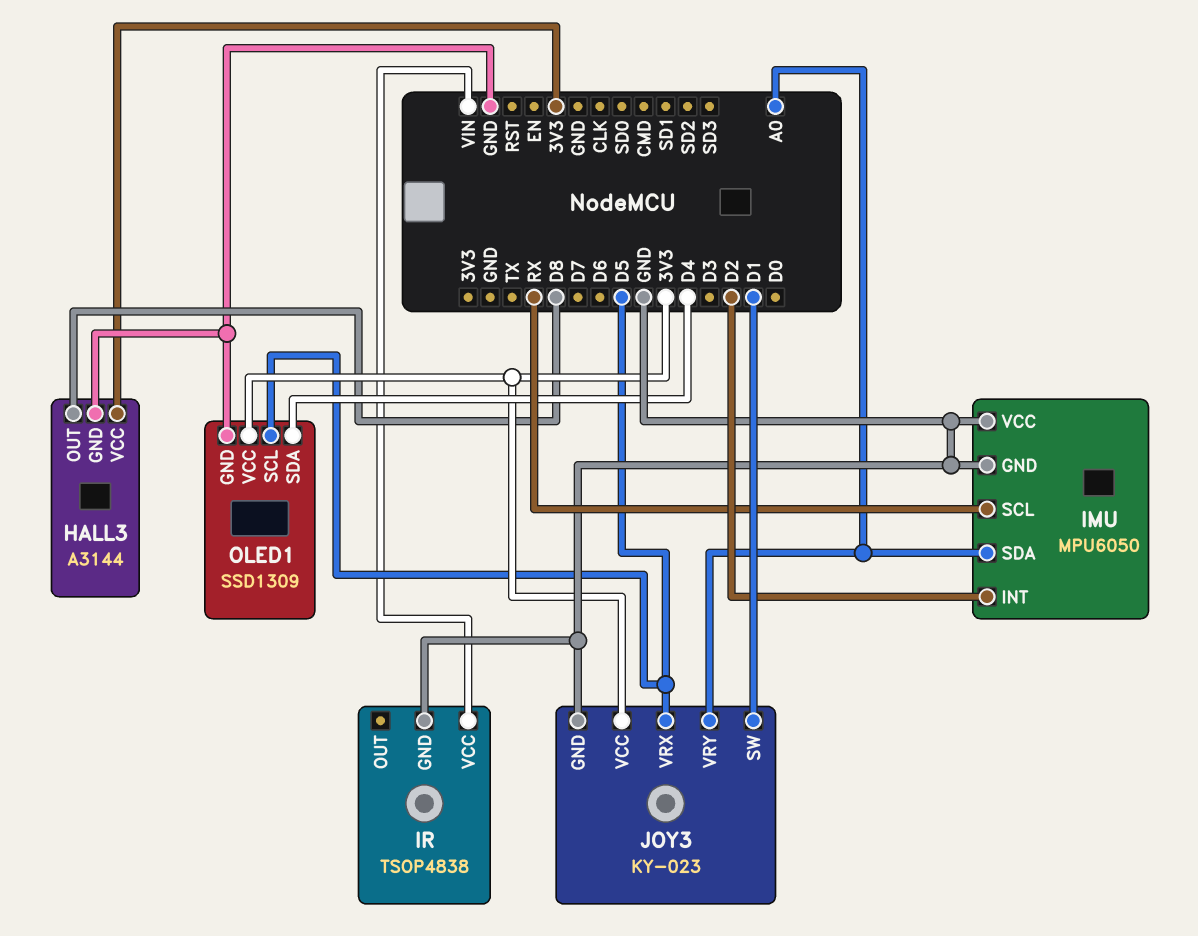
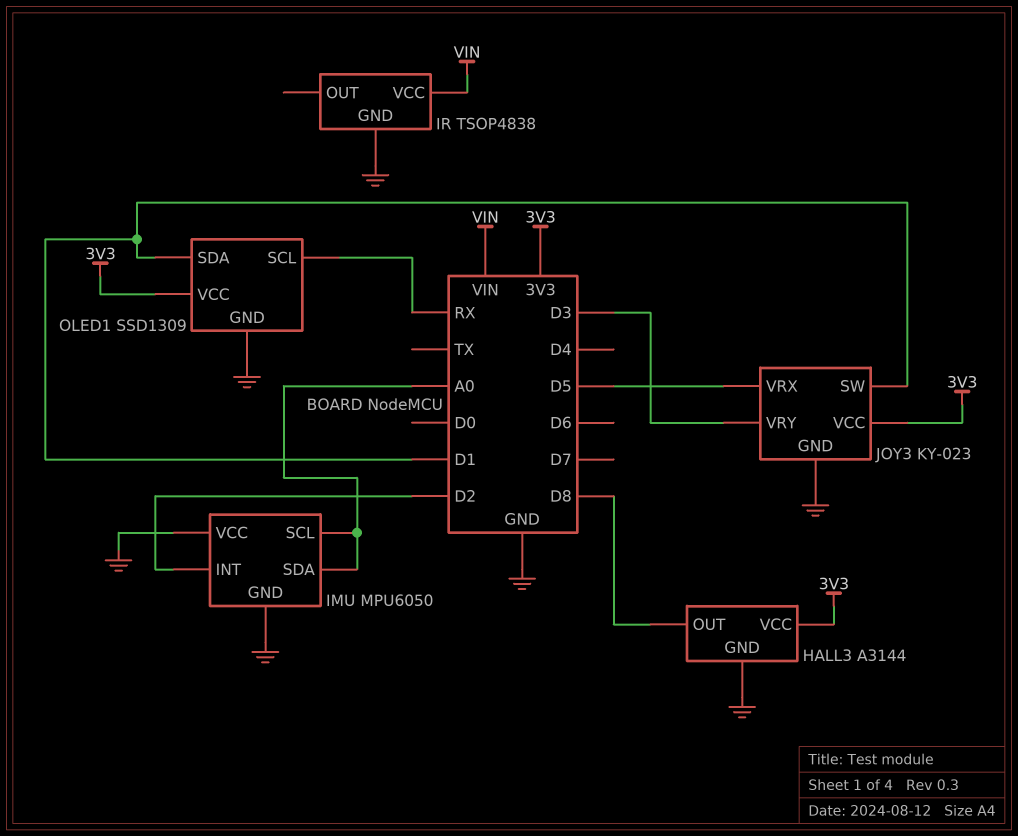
IMU pin SCL: RX -> A0
JOY3 pin VRY: A0 -> D3
OLED1 pin SCL: D5 -> RX
OLED1 pin SDA: D4 -> D1

